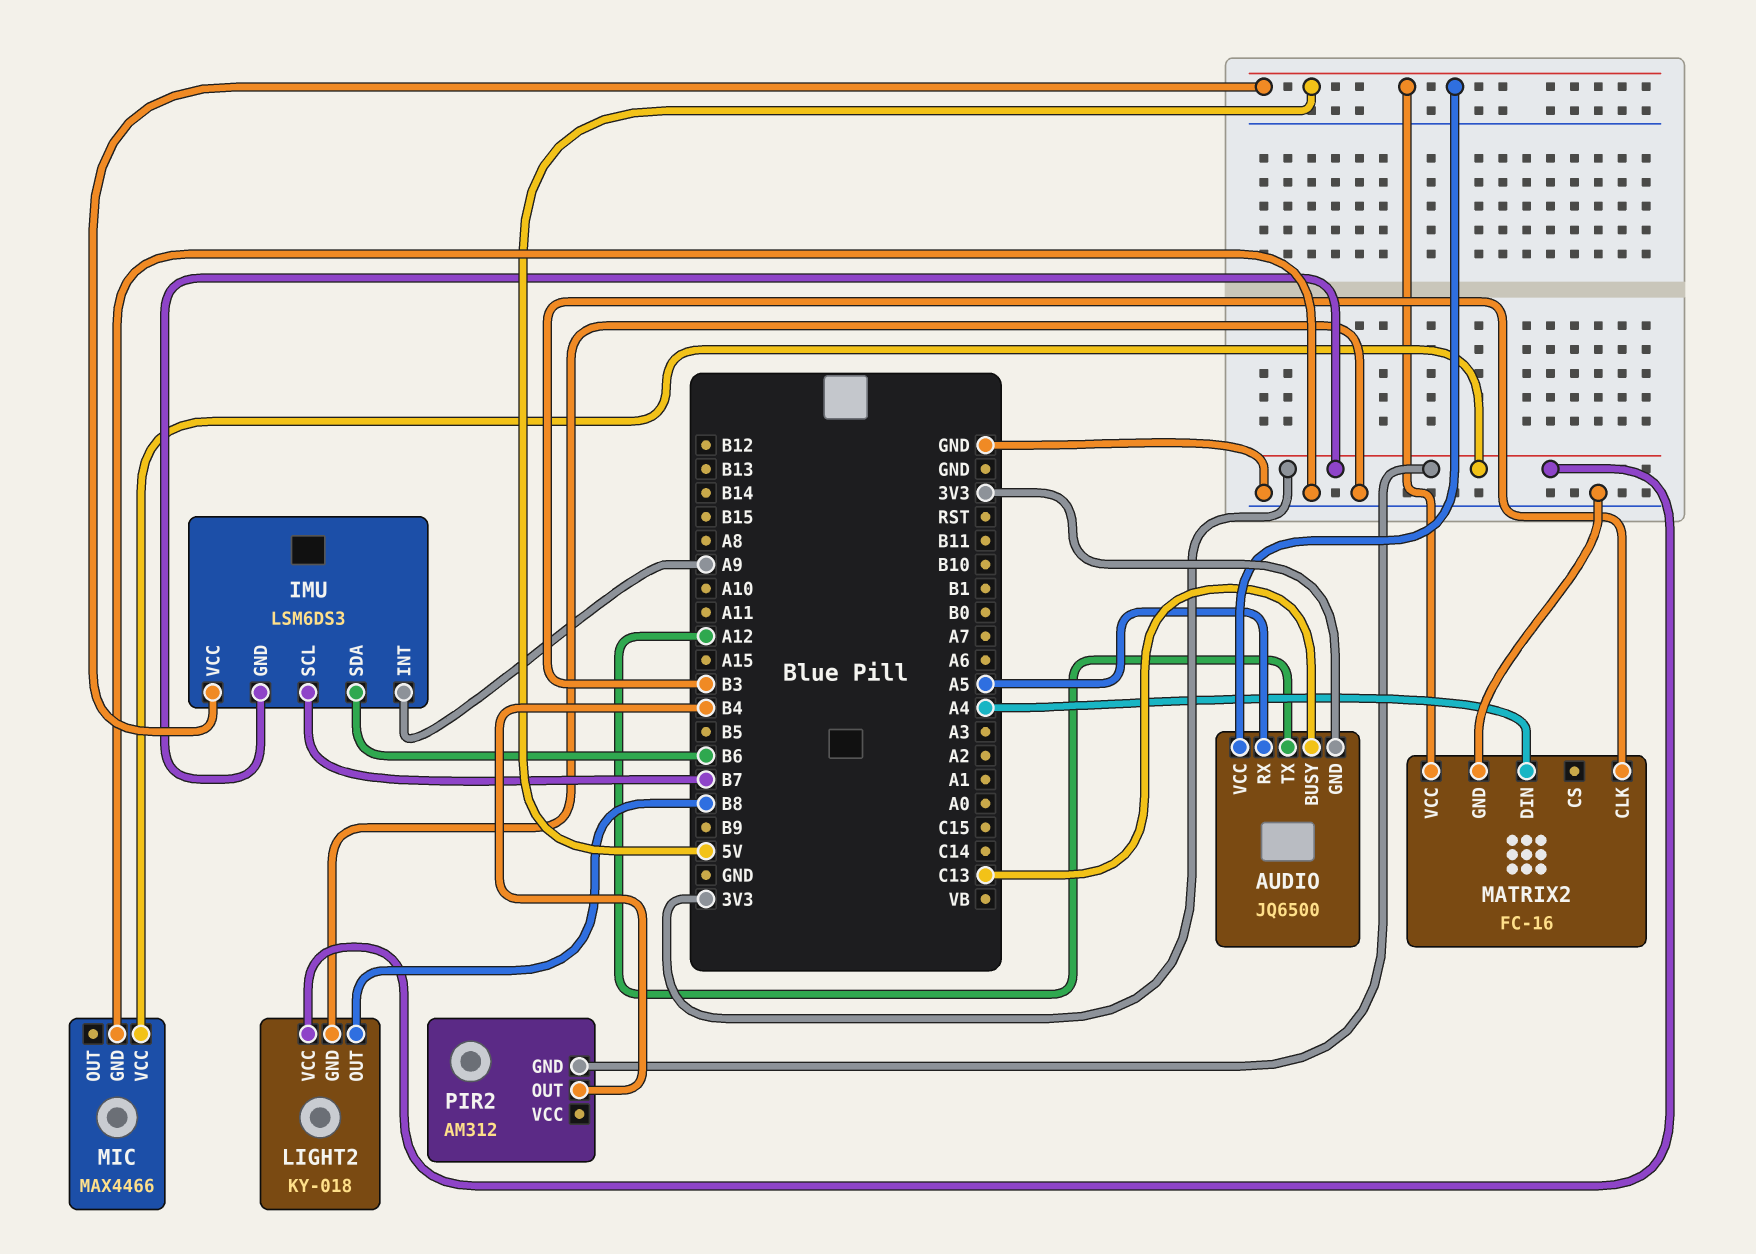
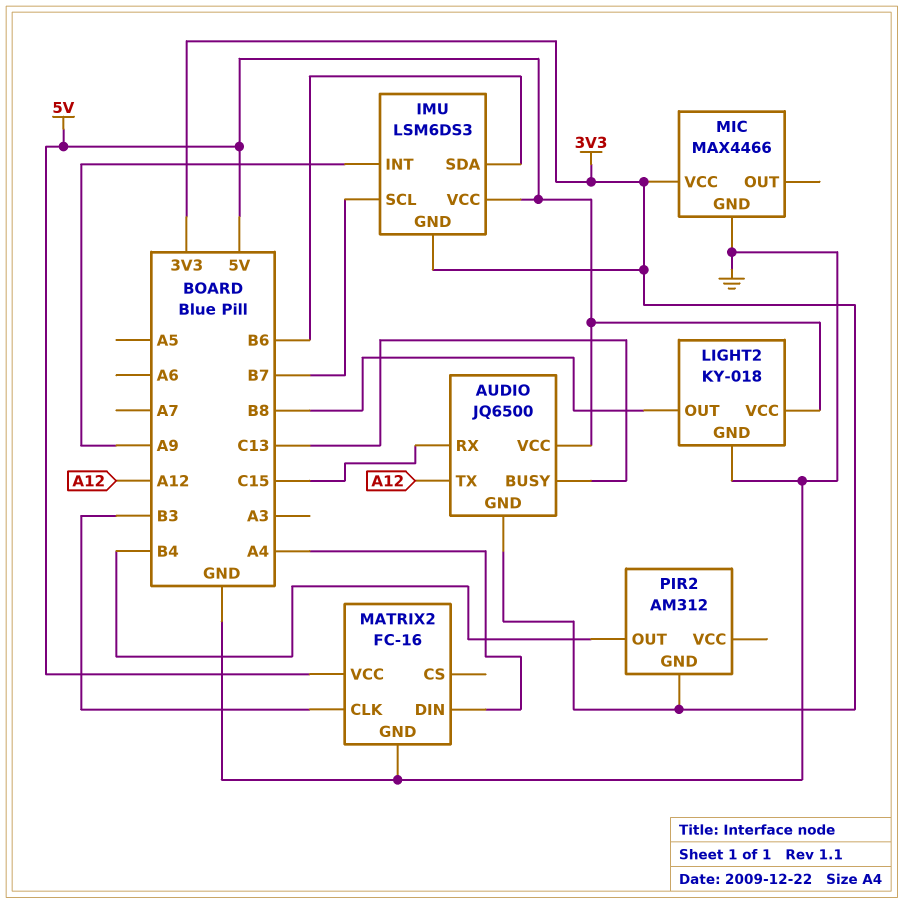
AUDIO pin RX: A5 -> C15
LIGHT2 pin VCC: 3V3 -> 5V

